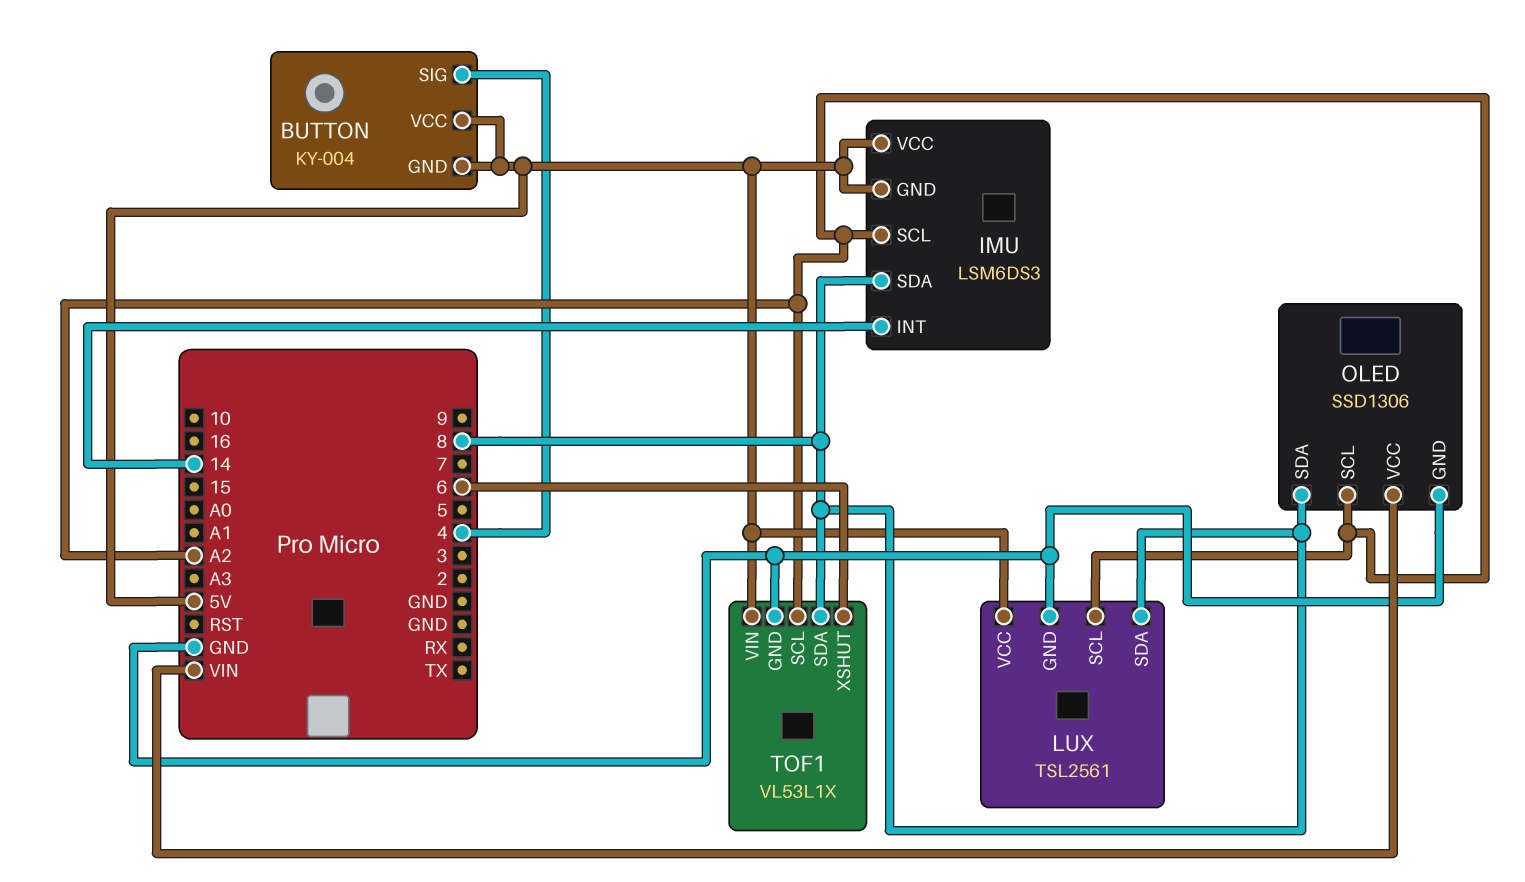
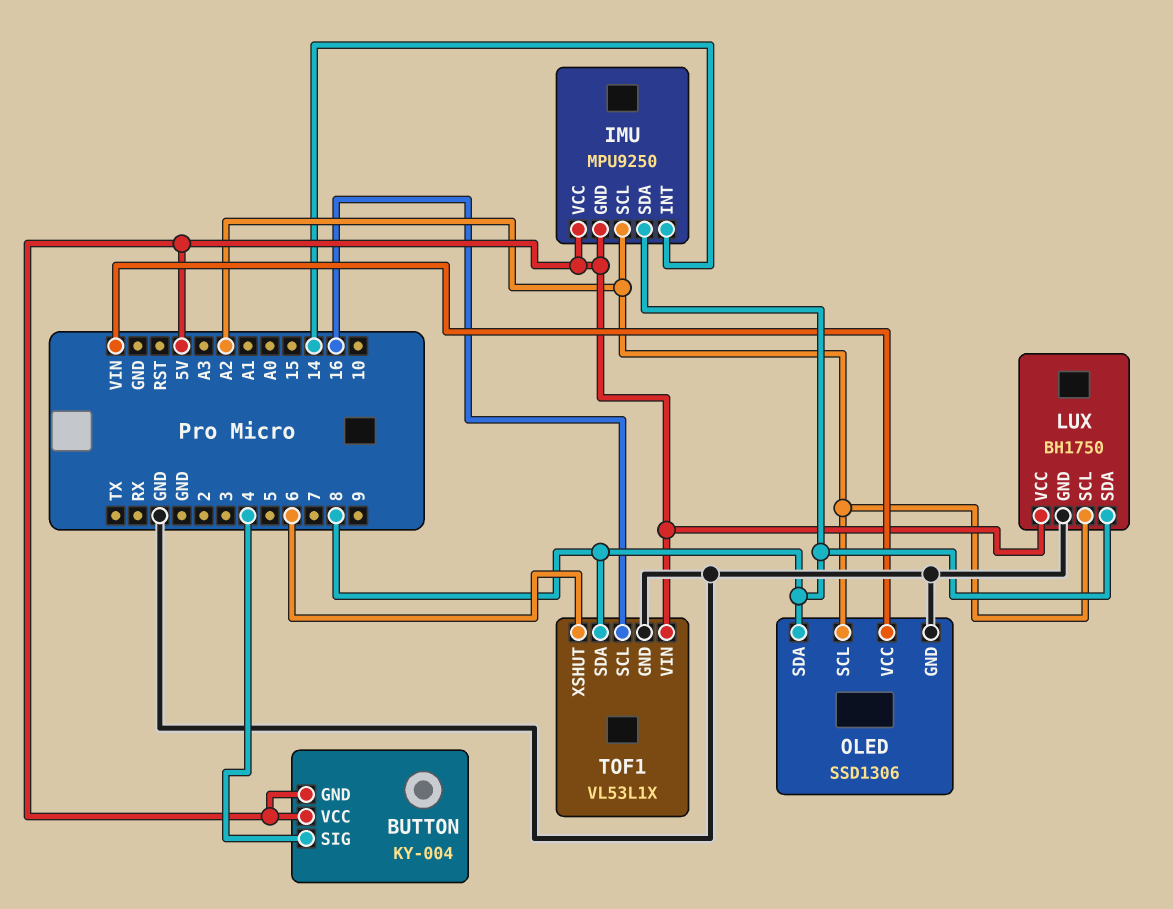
IMU: LSM6DS3 -> MPU9250
LUX: TSL2561 -> BH1750
TOF1 pin SCL: A2 -> 16

